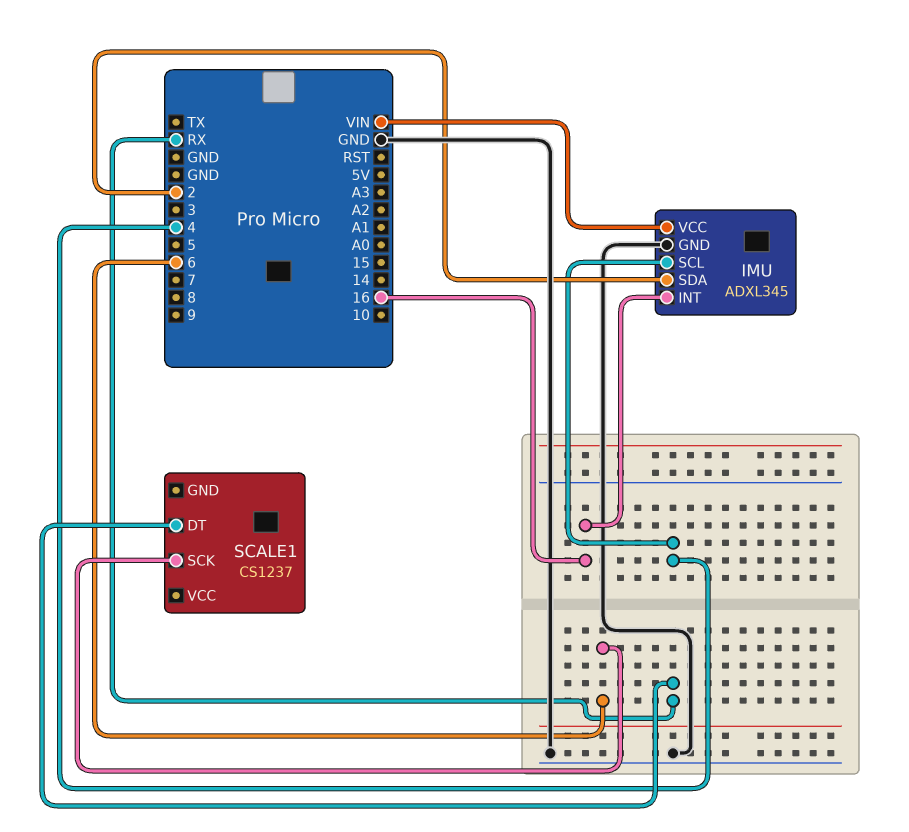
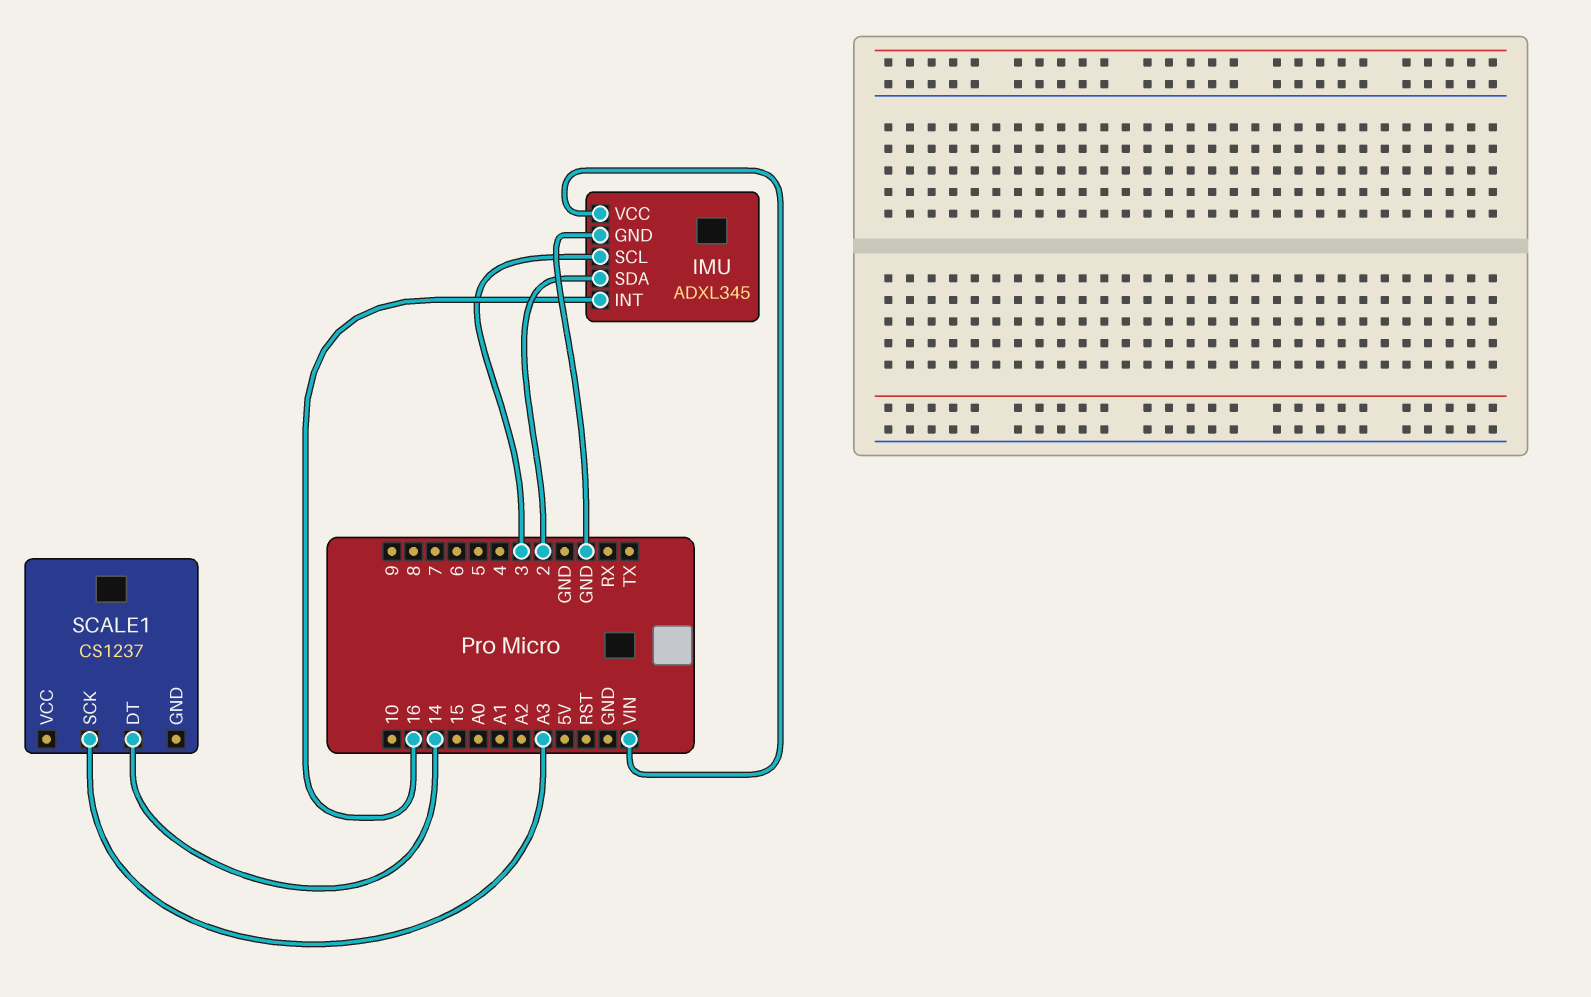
IMU pin SCL: 4 -> 3
SCALE1 pin DT: RX -> 14
SCALE1 pin SCK: 6 -> A3

